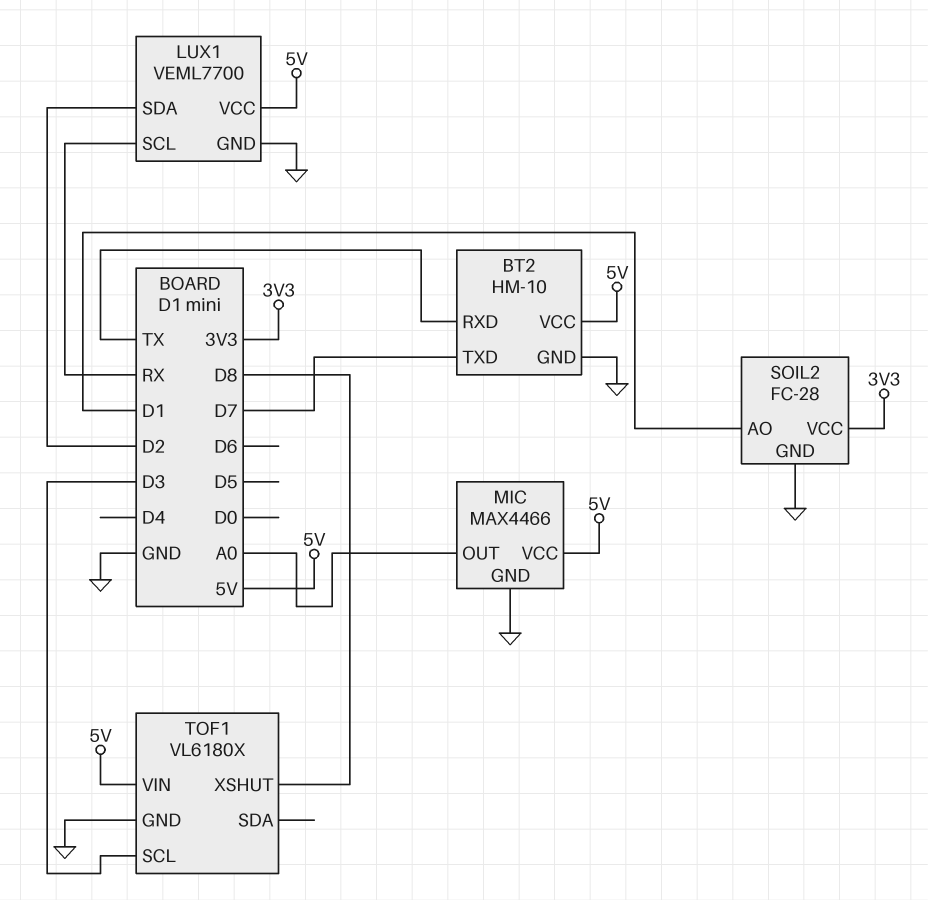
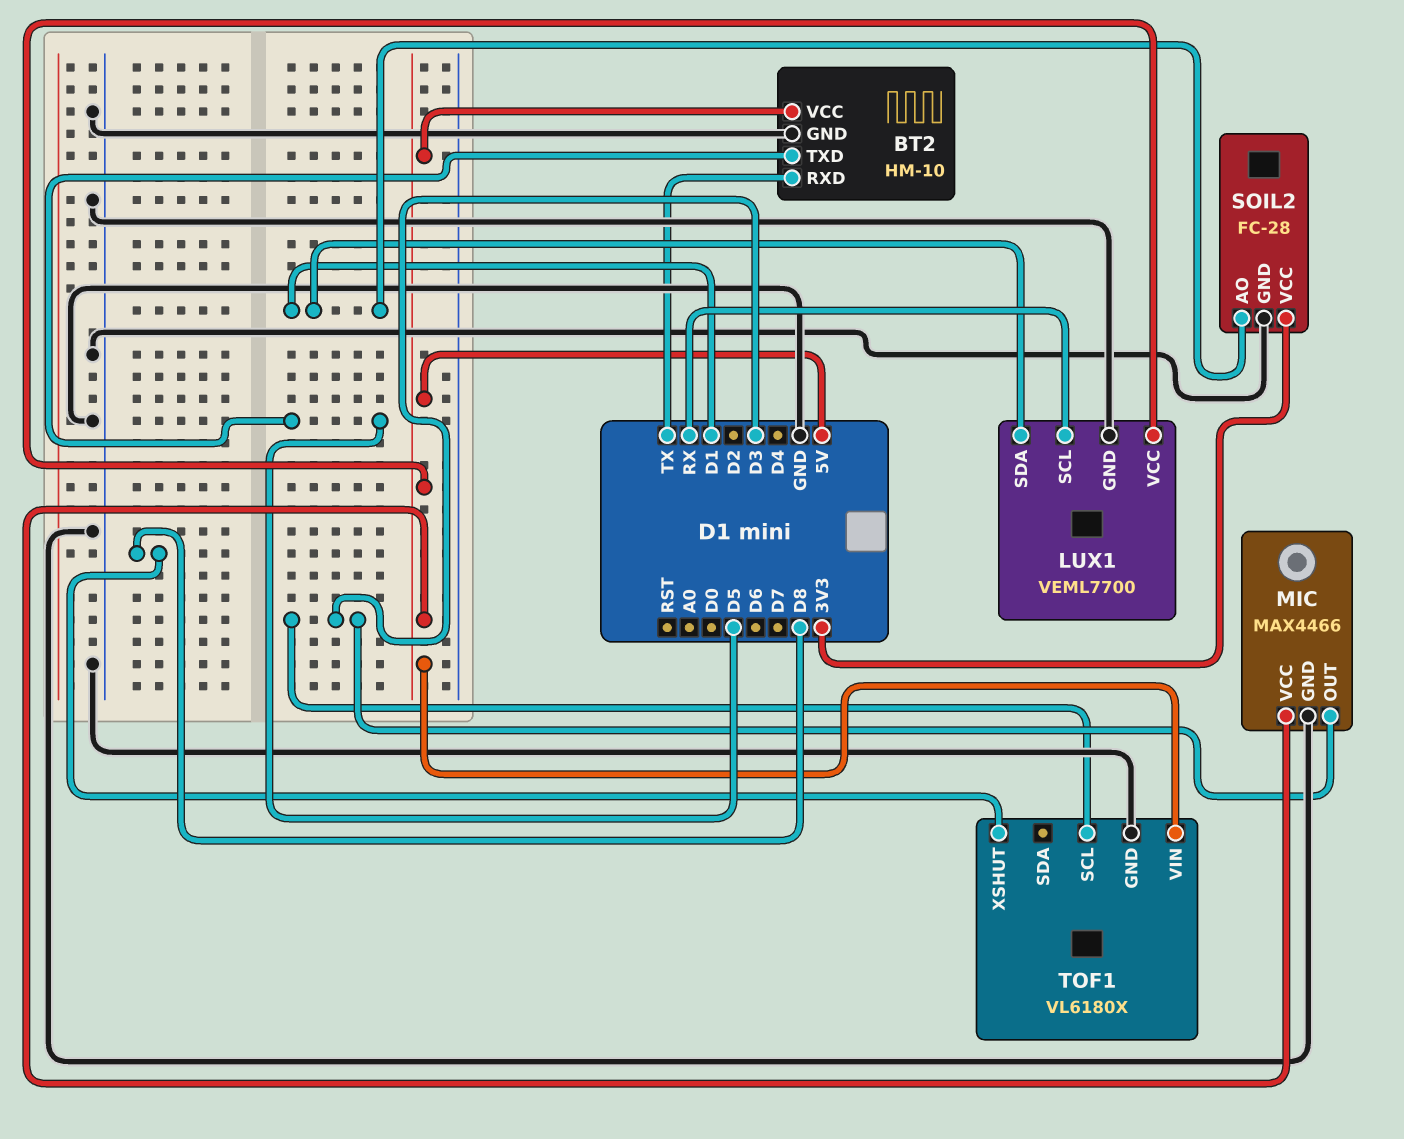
BT2 pin TXD: D7 -> D5
LUX1 pin SDA: D2 -> D1
MIC pin OUT: A0 -> D3

